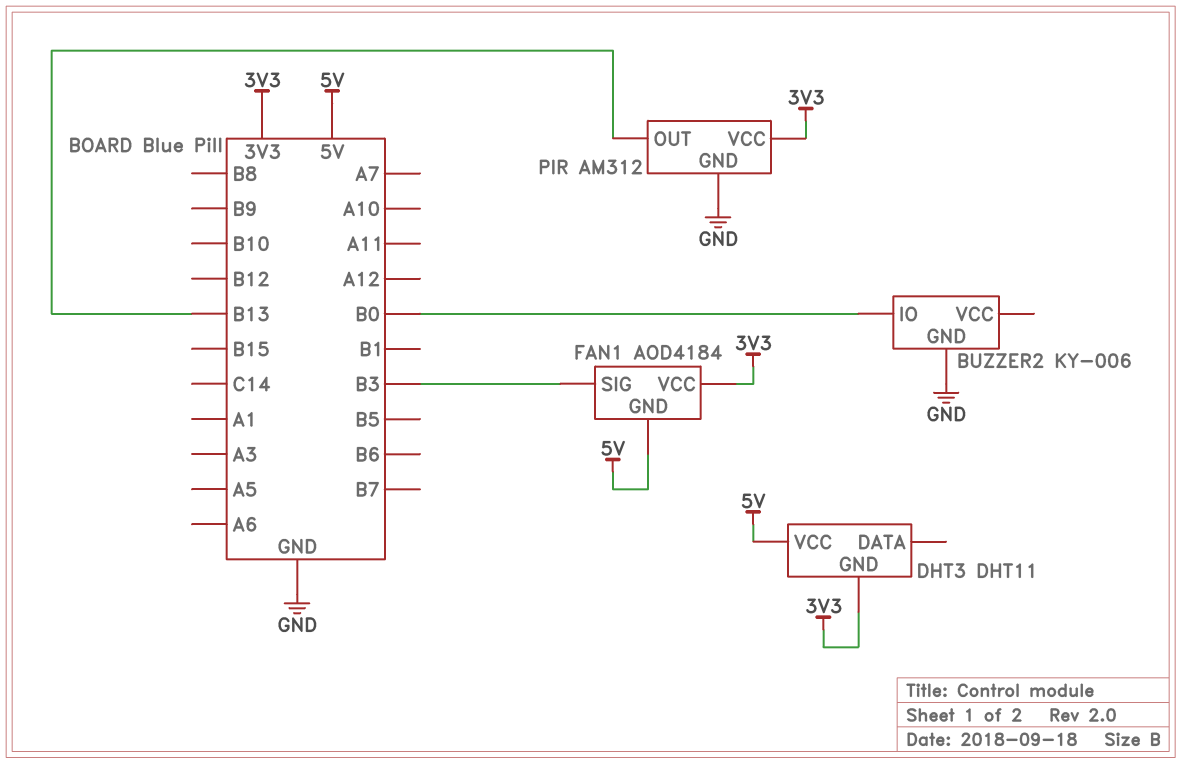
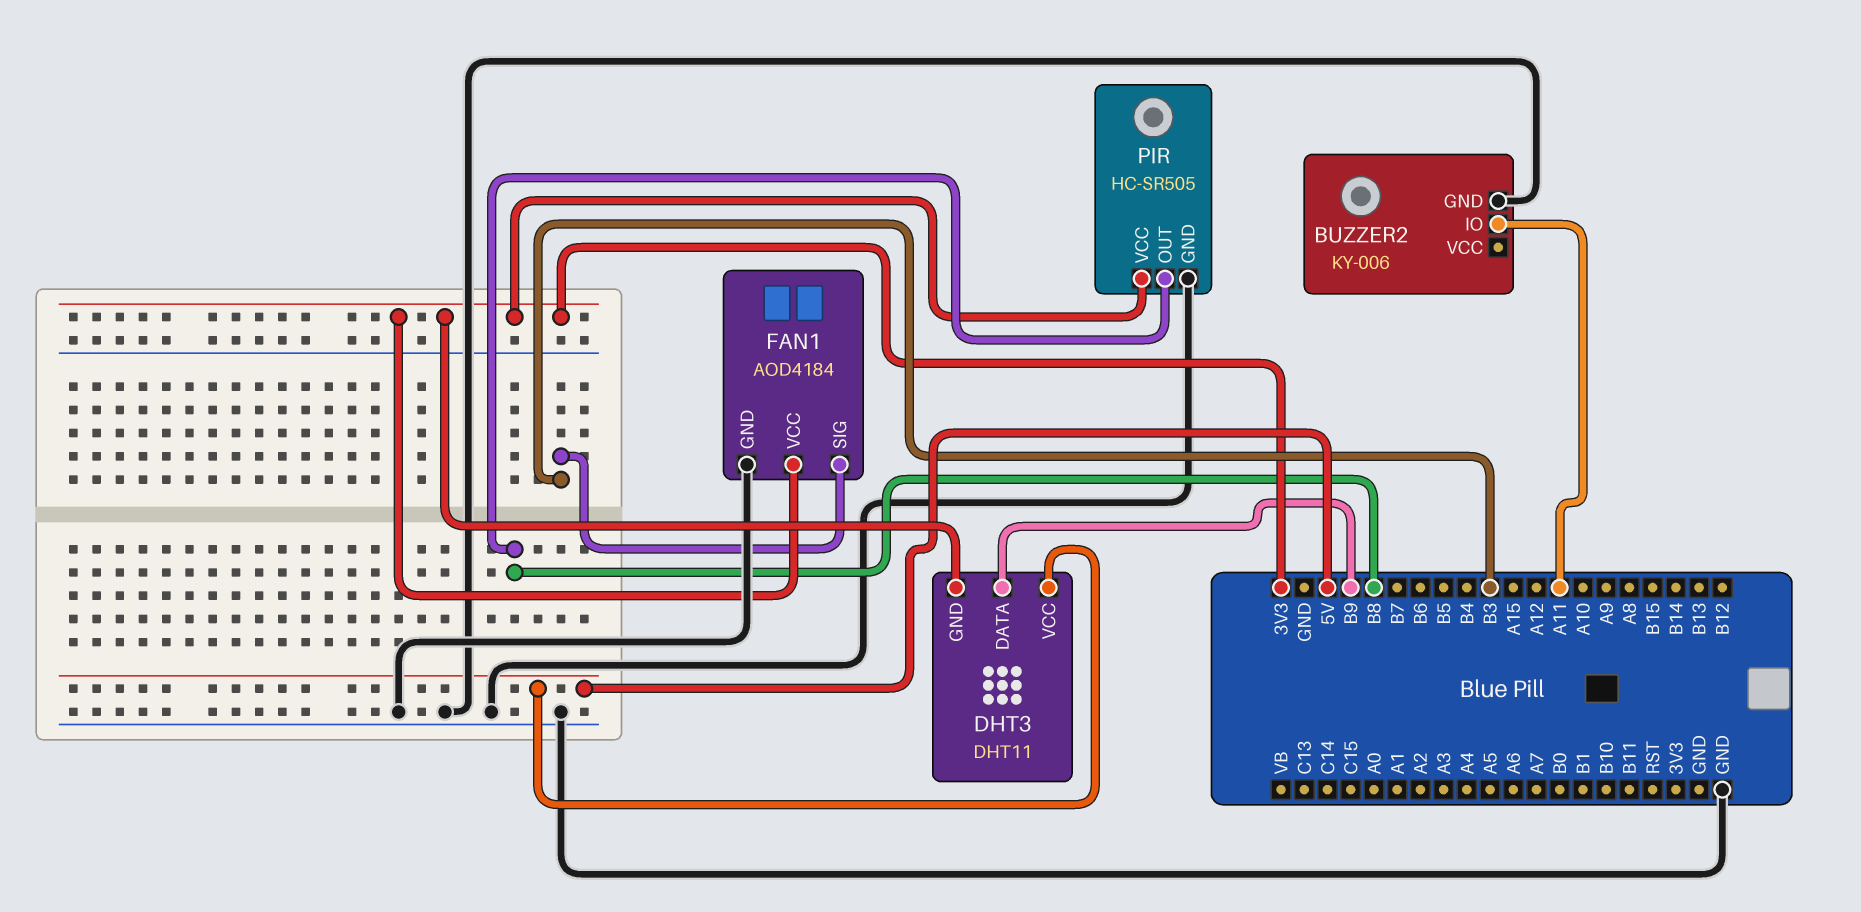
BUZZER2 pin IO: B0 -> A11
DHT3 pin DATA: none -> B9
FAN1 pin GND: 5V -> GND
PIR: AM312 -> HC-SR505
PIR pin OUT: B13 -> B8

